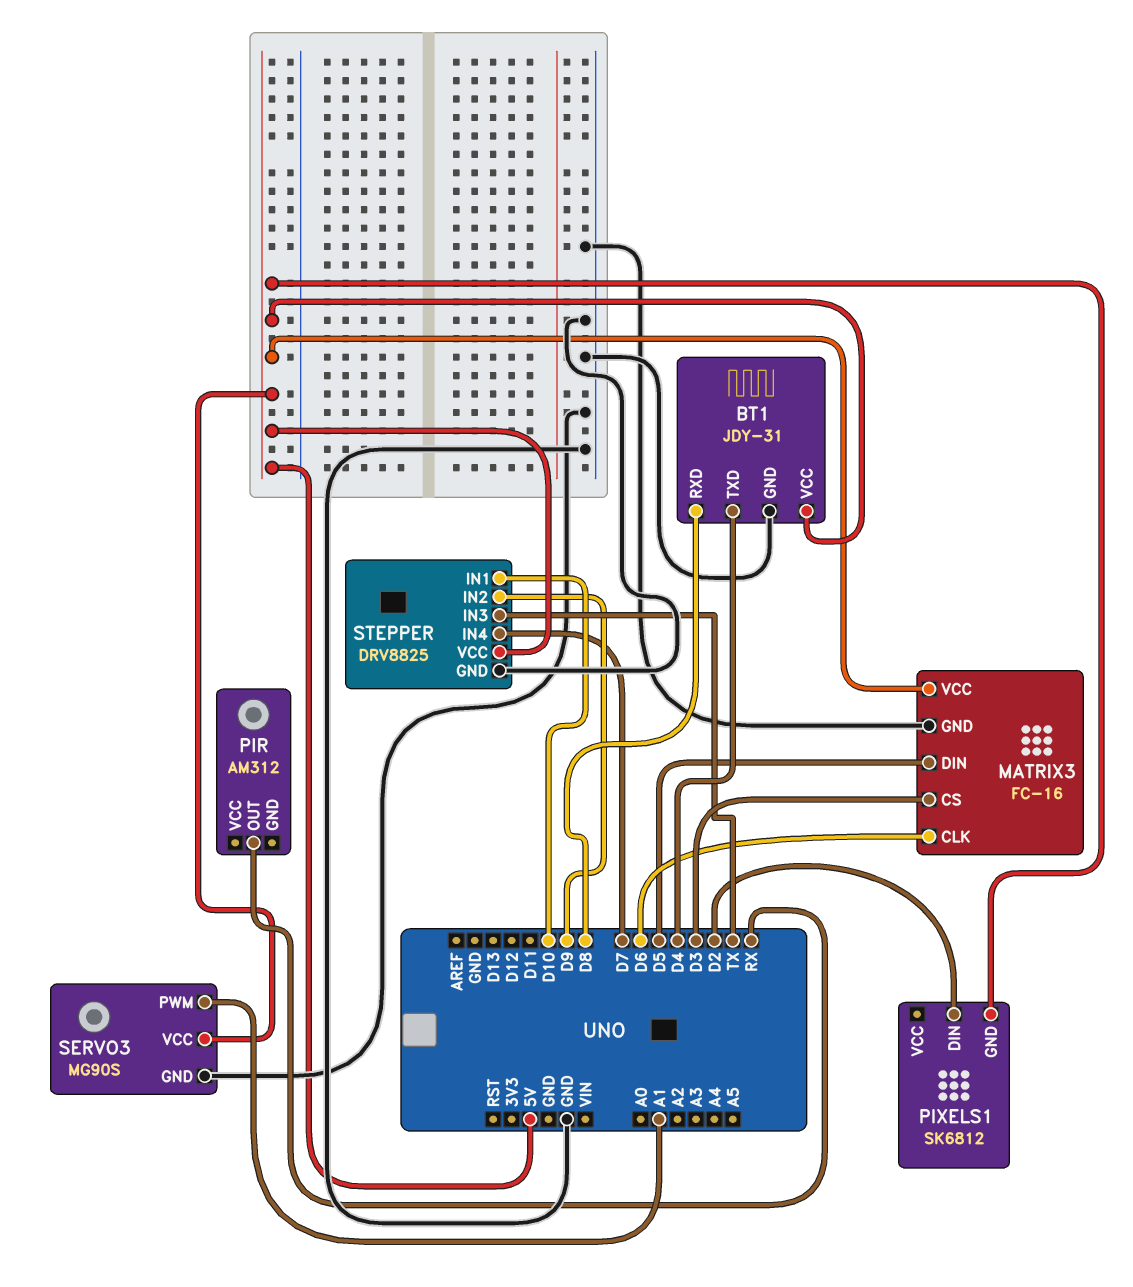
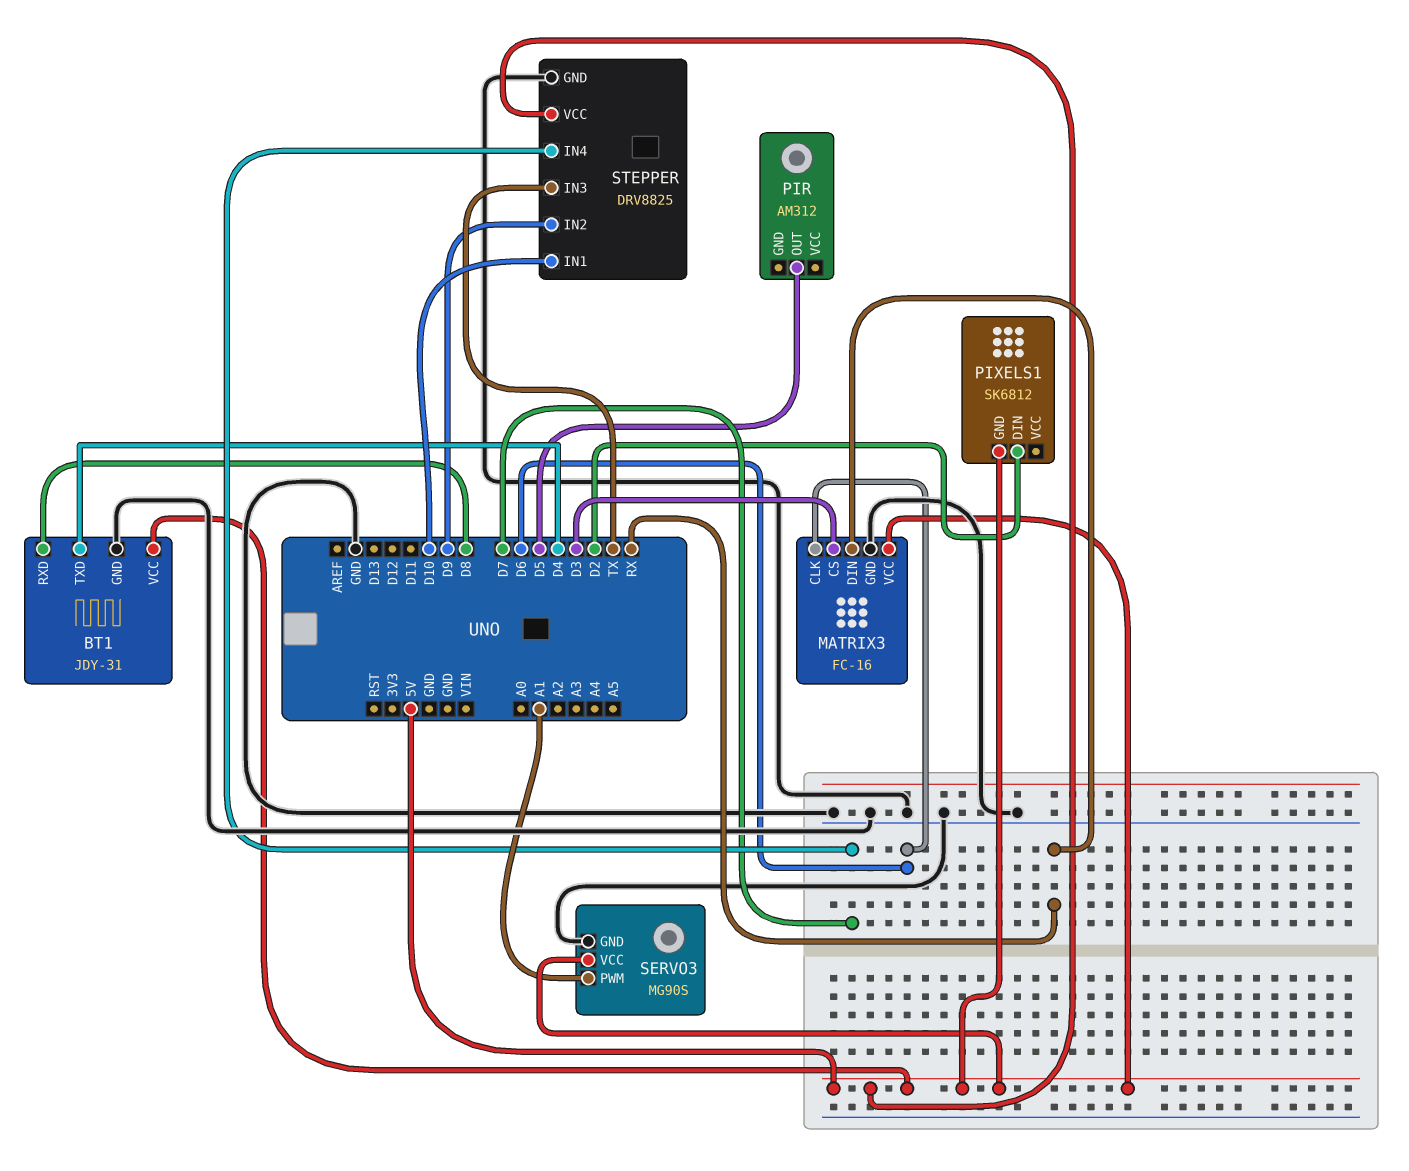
MATRIX3 pin DIN: D5 -> RX
PIR pin OUT: RX -> D5

